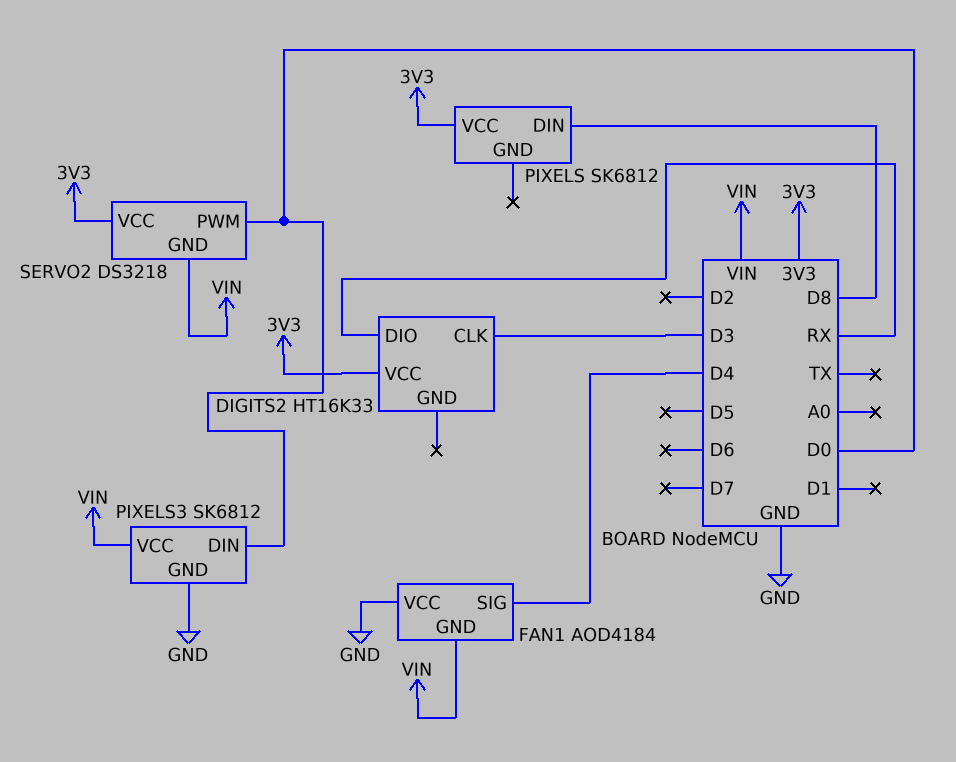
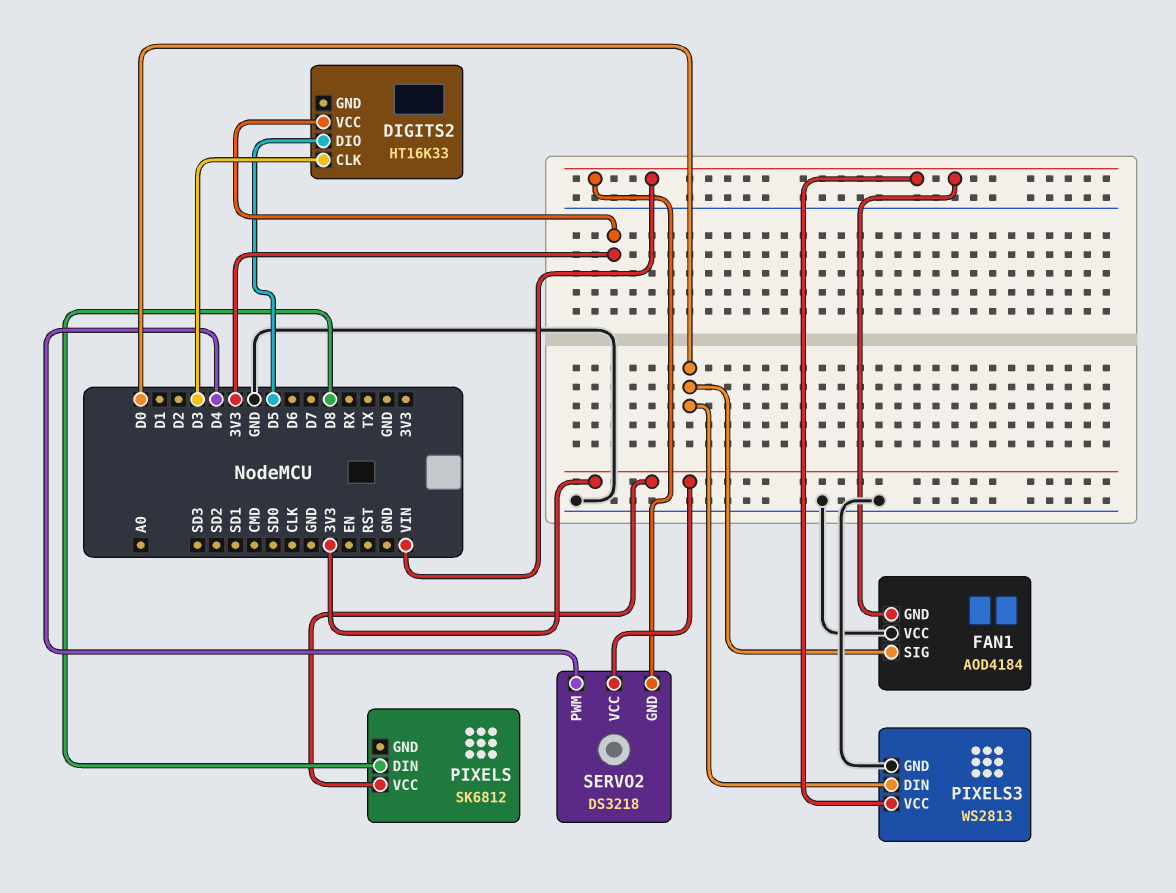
DIGITS2 pin DIO: RX -> D5
FAN1 pin SIG: D4 -> D0
PIXELS3: SK6812 -> WS2813
SERVO2 pin PWM: D0 -> D4

